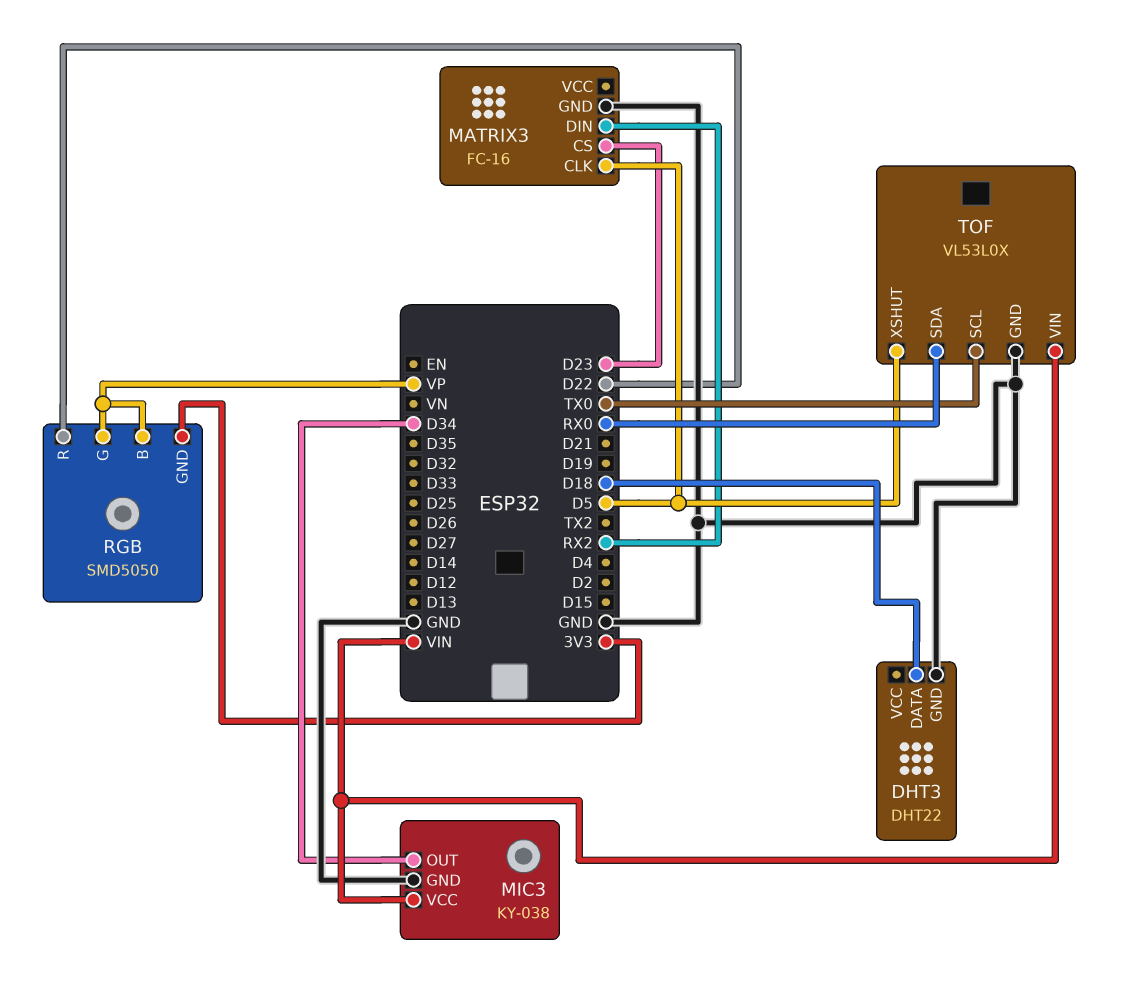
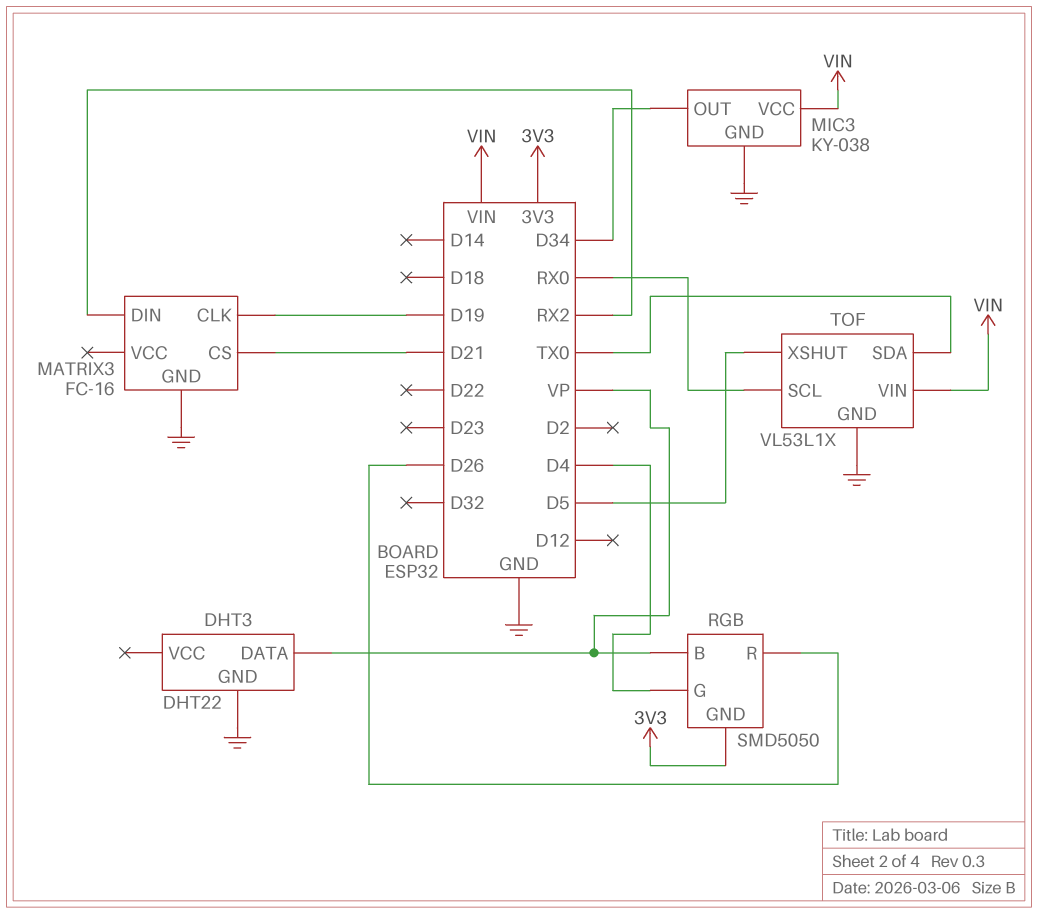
DHT3 pin DATA: D18 -> VP
MATRIX3 pin CLK: D5 -> D19
MATRIX3 pin CS: D23 -> D21
RGB pin G: VP -> D4
RGB pin R: D22 -> D26
TOF: VL53L0X -> VL53L1X
TOF pin SCL: TX0 -> RX0
TOF pin SDA: RX0 -> TX0

